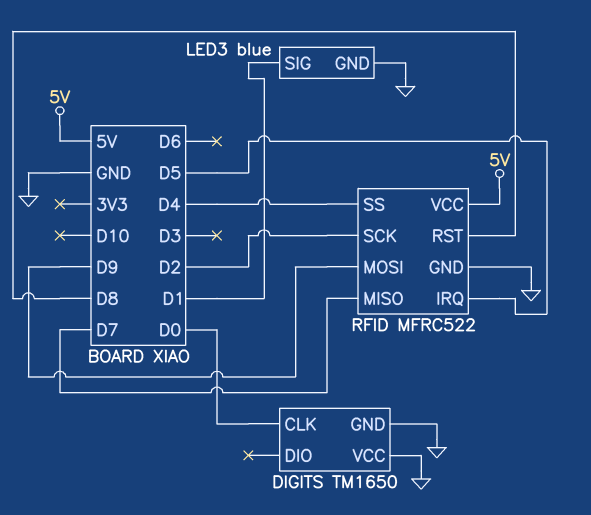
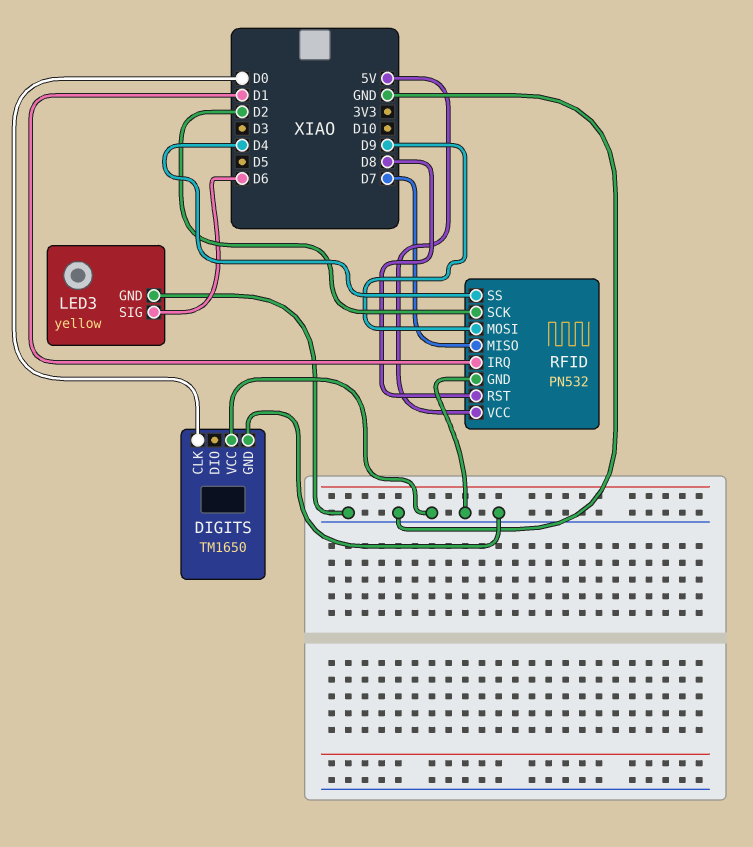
LED3: blue -> yellow
LED3 pin SIG: D1 -> D6
RFID: MFRC522 -> PN532
RFID pin IRQ: D5 -> D1

